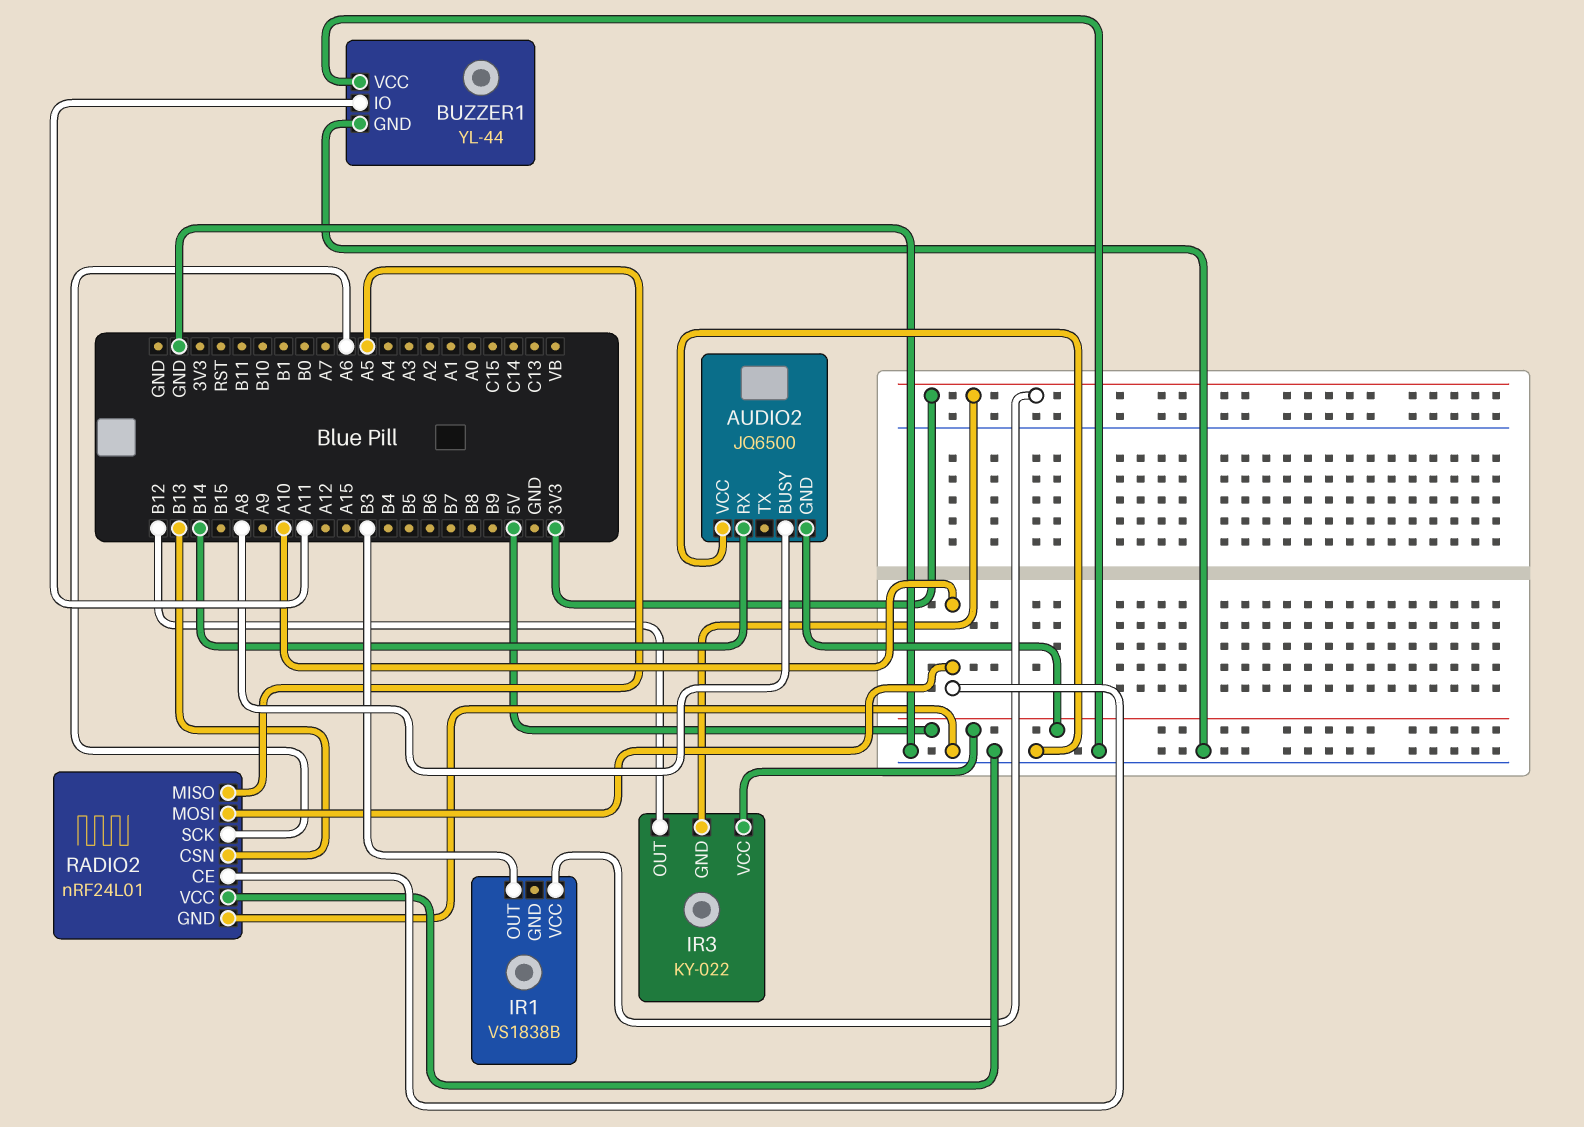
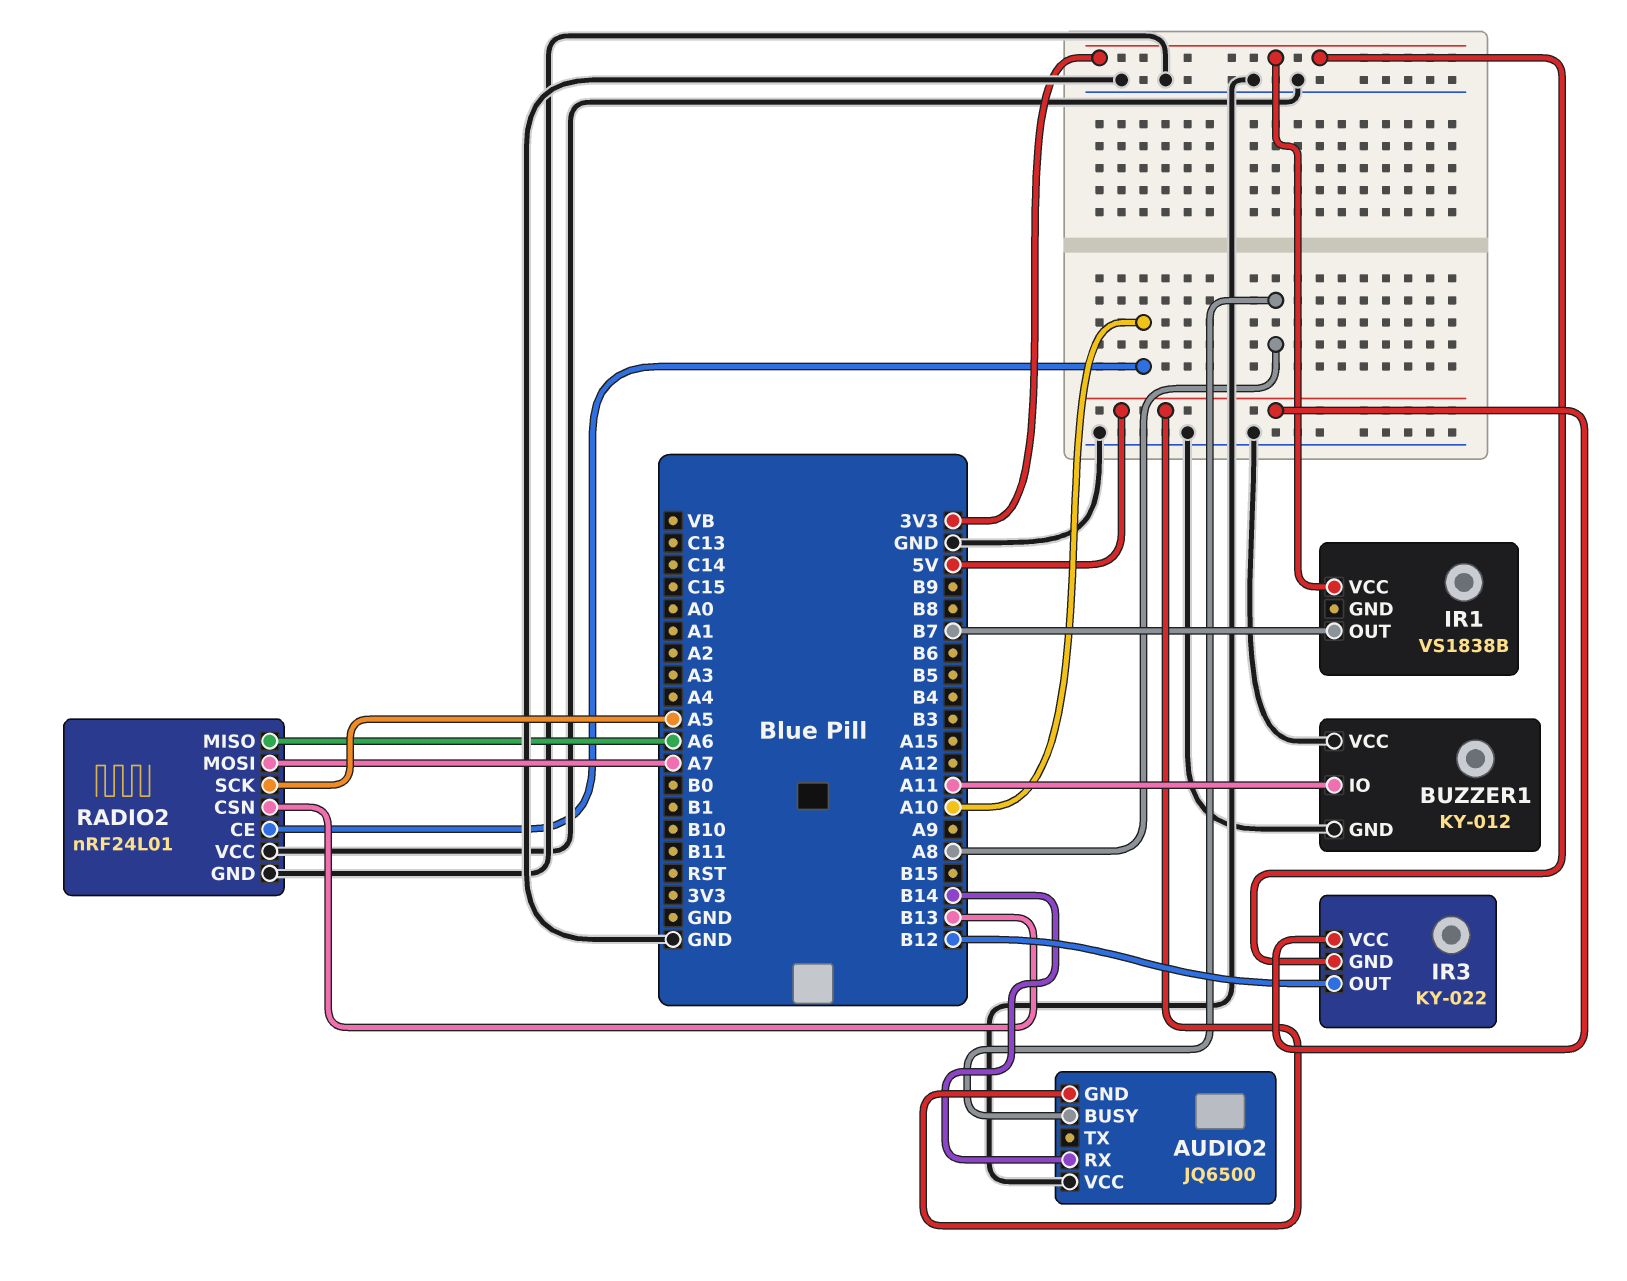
BUZZER1: YL-44 -> KY-012
IR1 pin OUT: B3 -> B7
RADIO2 pin MISO: A5 -> A6
RADIO2 pin MOSI: A10 -> A7
RADIO2 pin SCK: A6 -> A5

